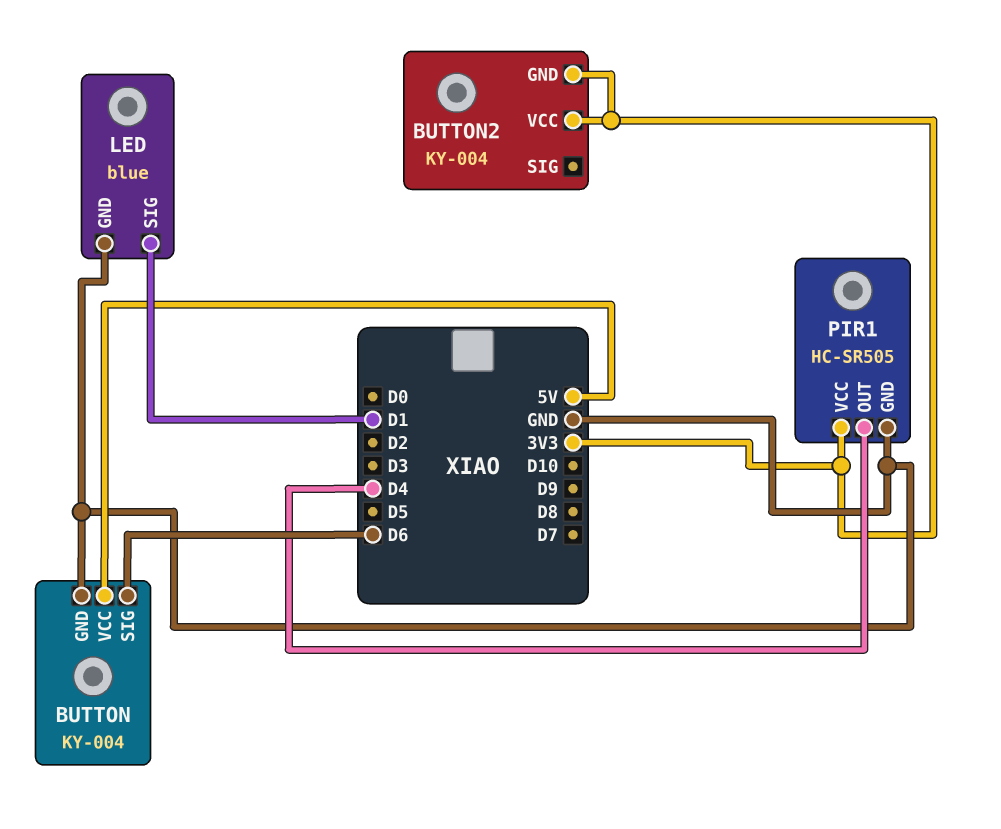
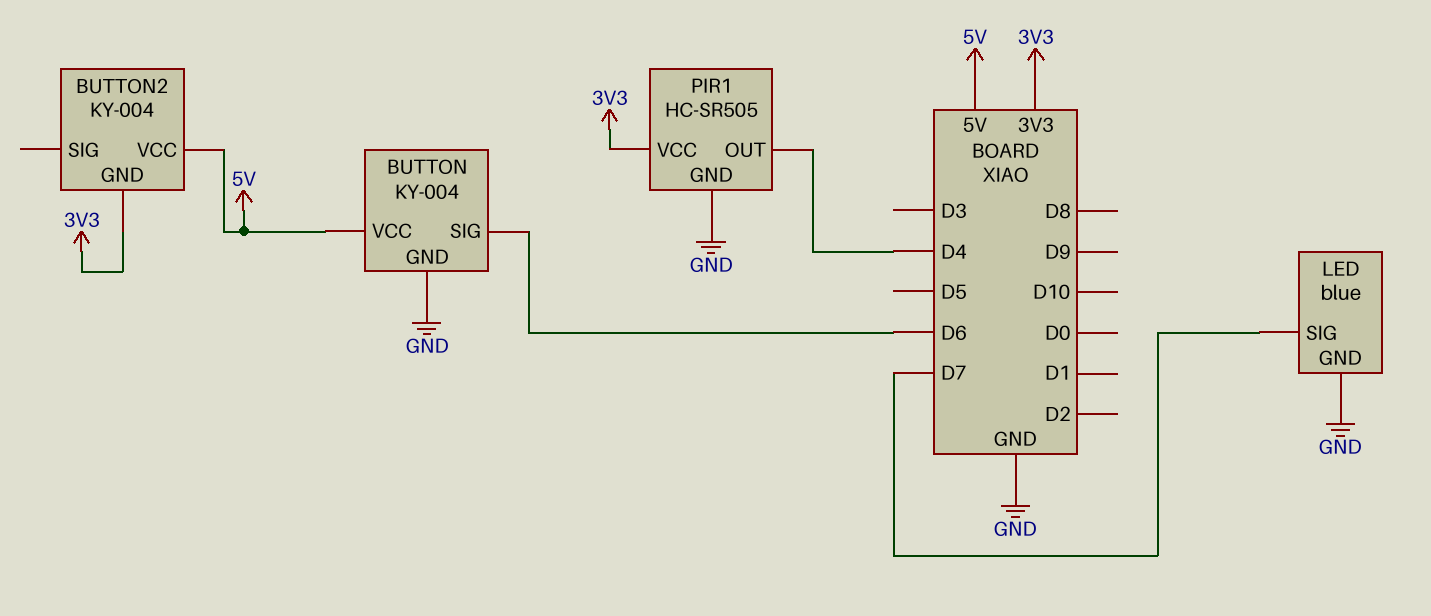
BUTTON2 pin VCC: 3V3 -> 5V
LED pin SIG: D1 -> D7

